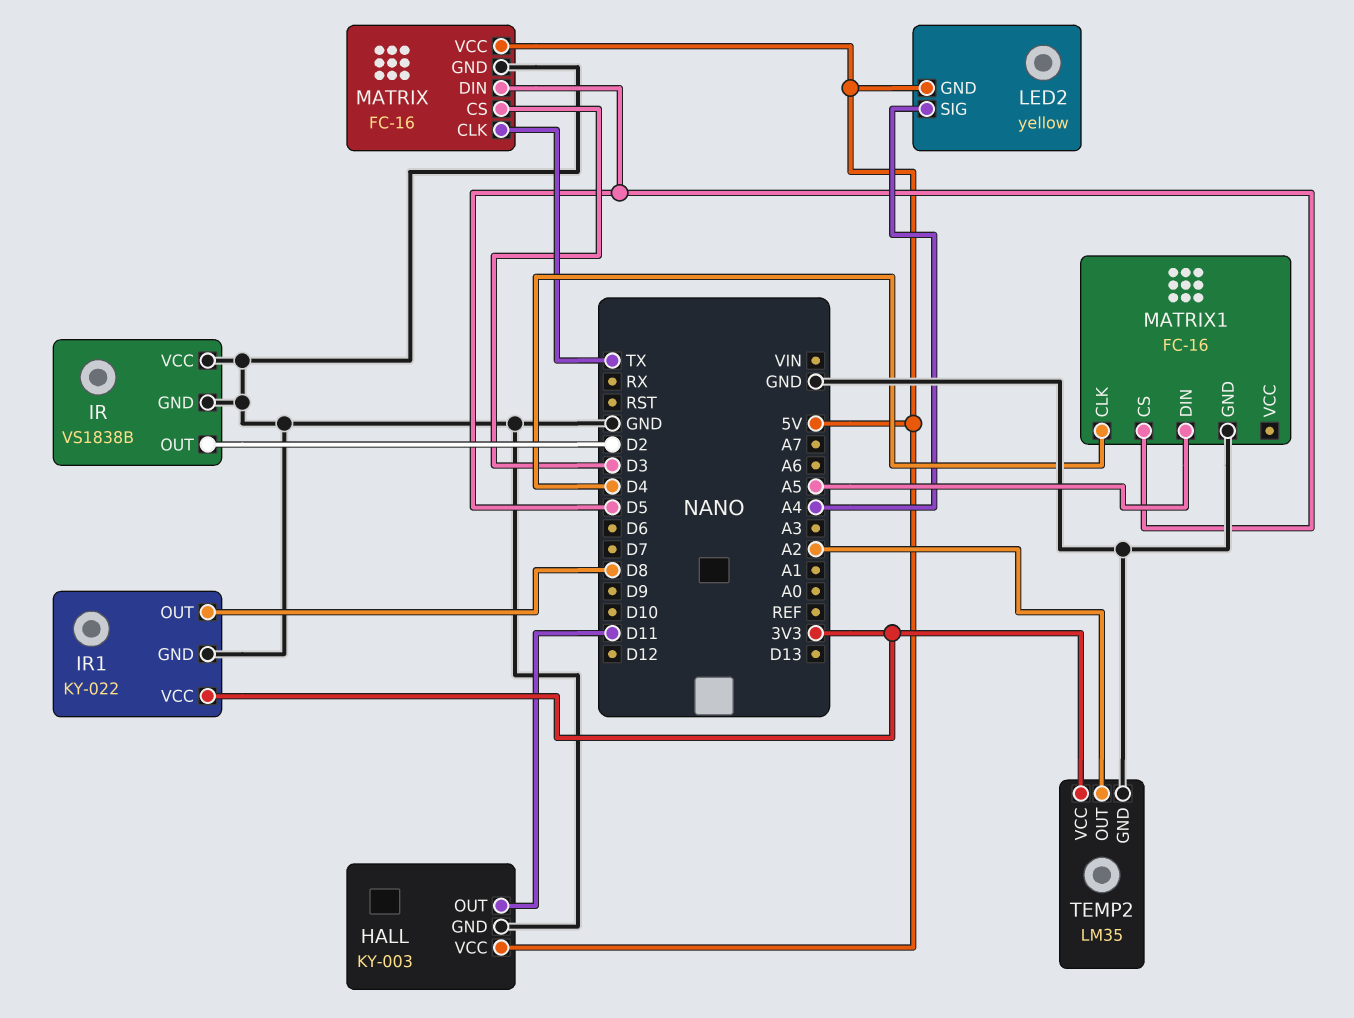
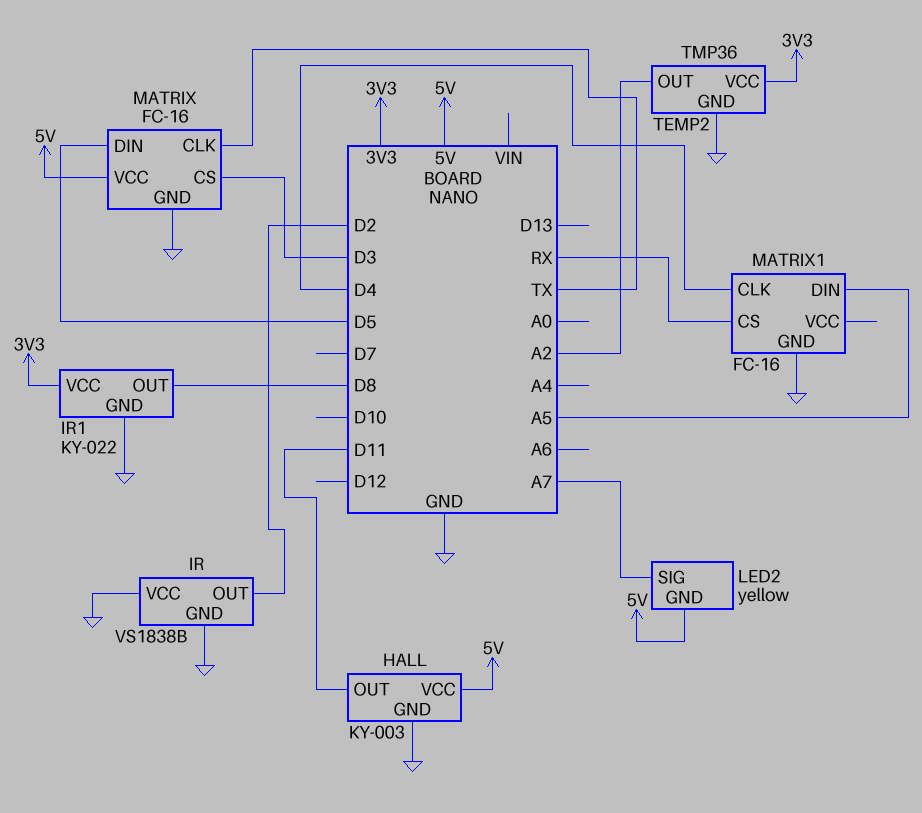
LED2 pin SIG: A4 -> A7
MATRIX1 pin CS: D5 -> RX
TEMP2: LM35 -> TMP36

